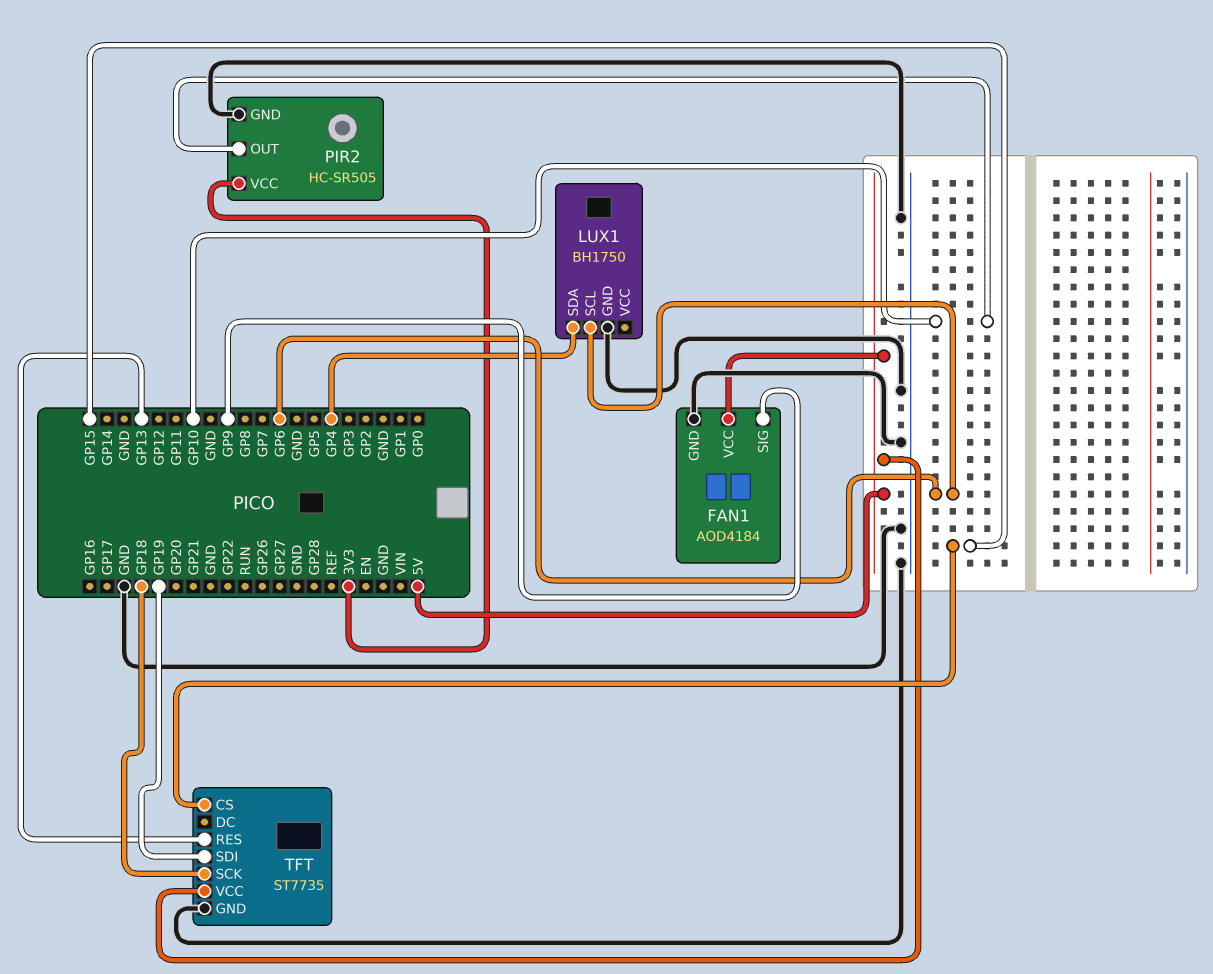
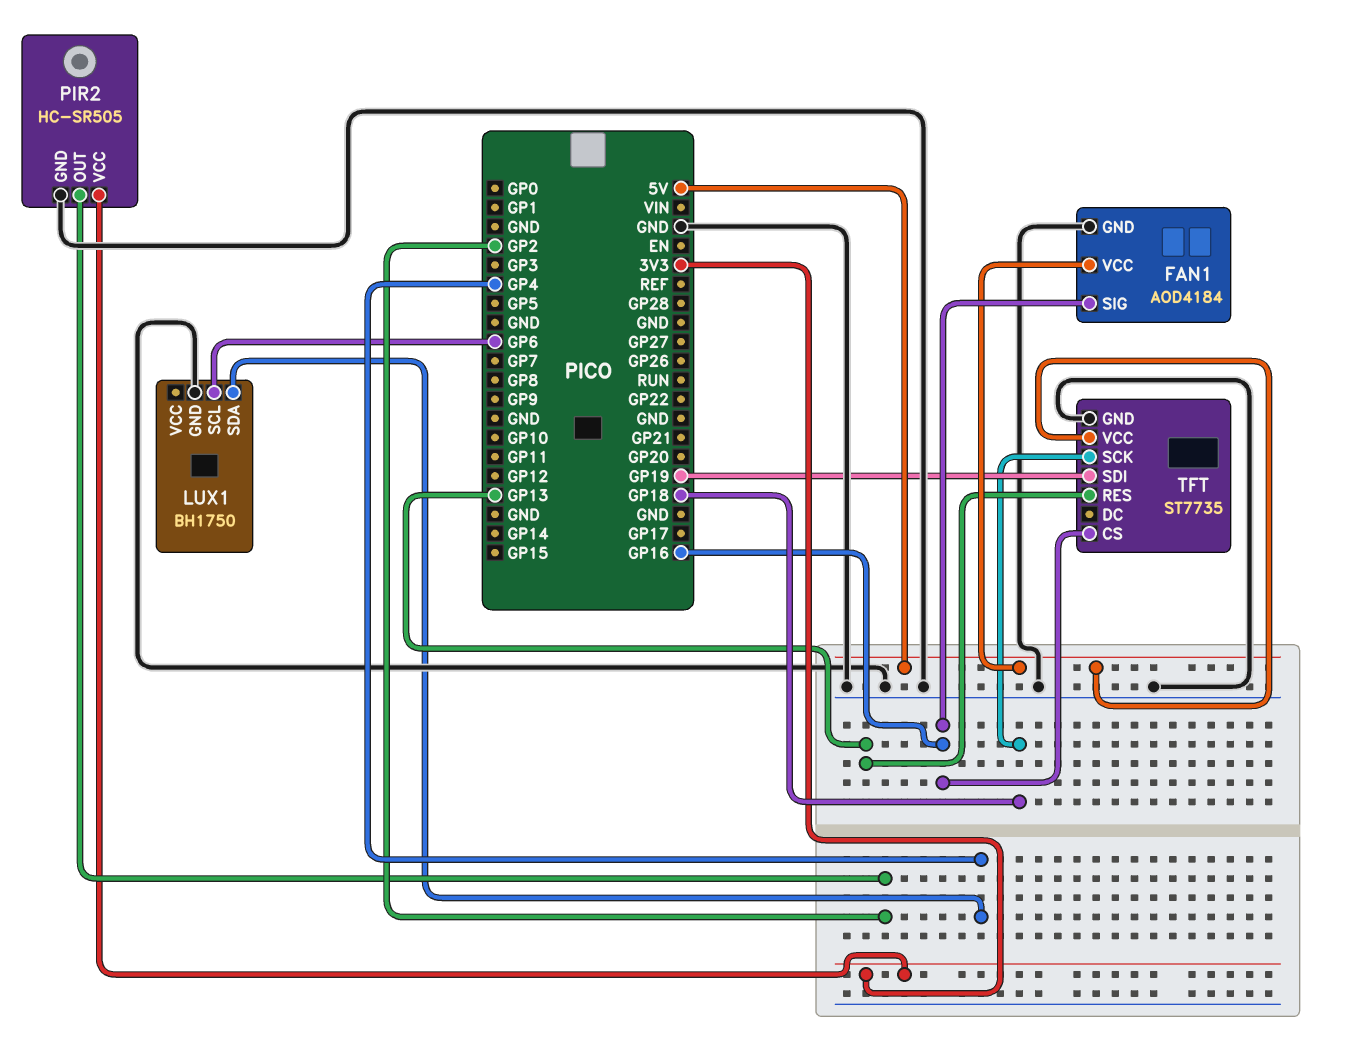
FAN1 pin SIG: GP9 -> GP16
PIR2 pin OUT: GP10 -> GP2
TFT pin CS: GP15 -> GP16

